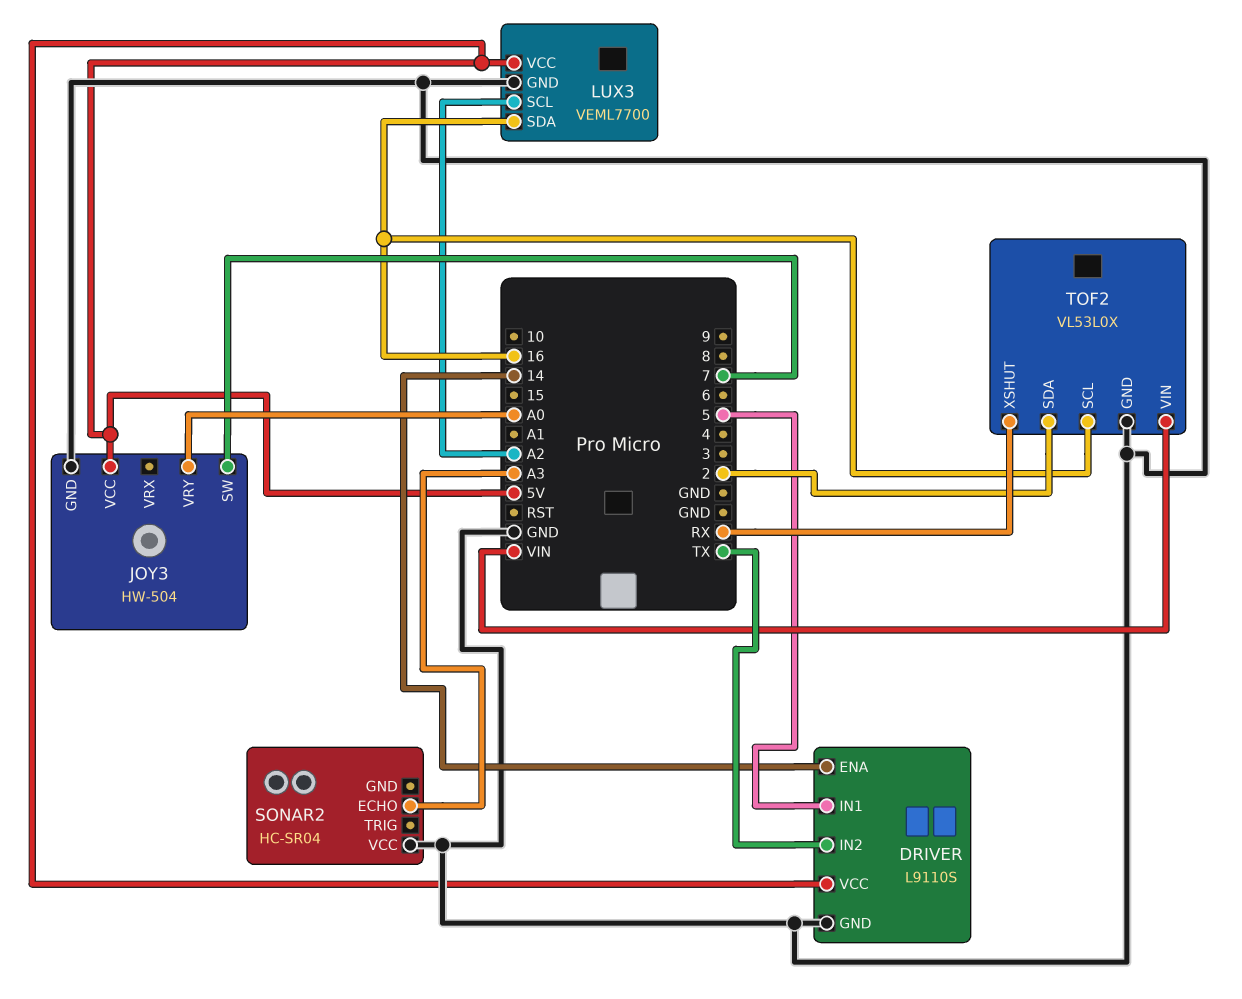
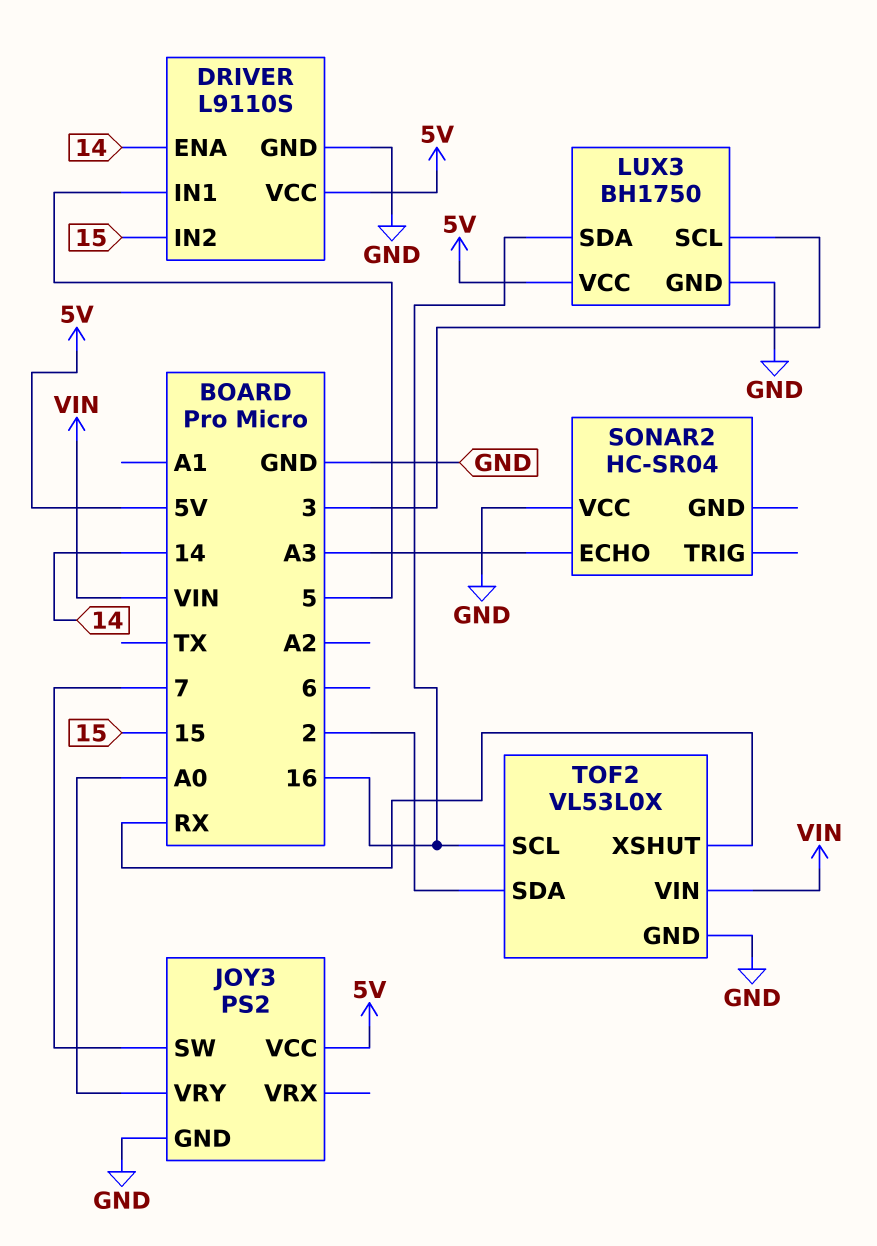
DRIVER pin IN2: TX -> 15
JOY3: HW-504 -> PS2
LUX3: VEML7700 -> BH1750
LUX3 pin SCL: A2 -> 3

